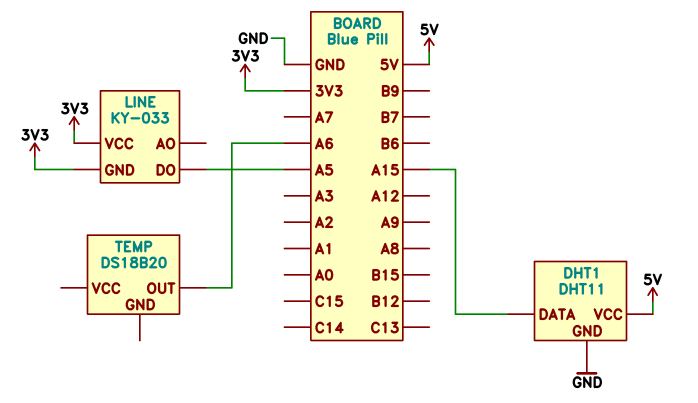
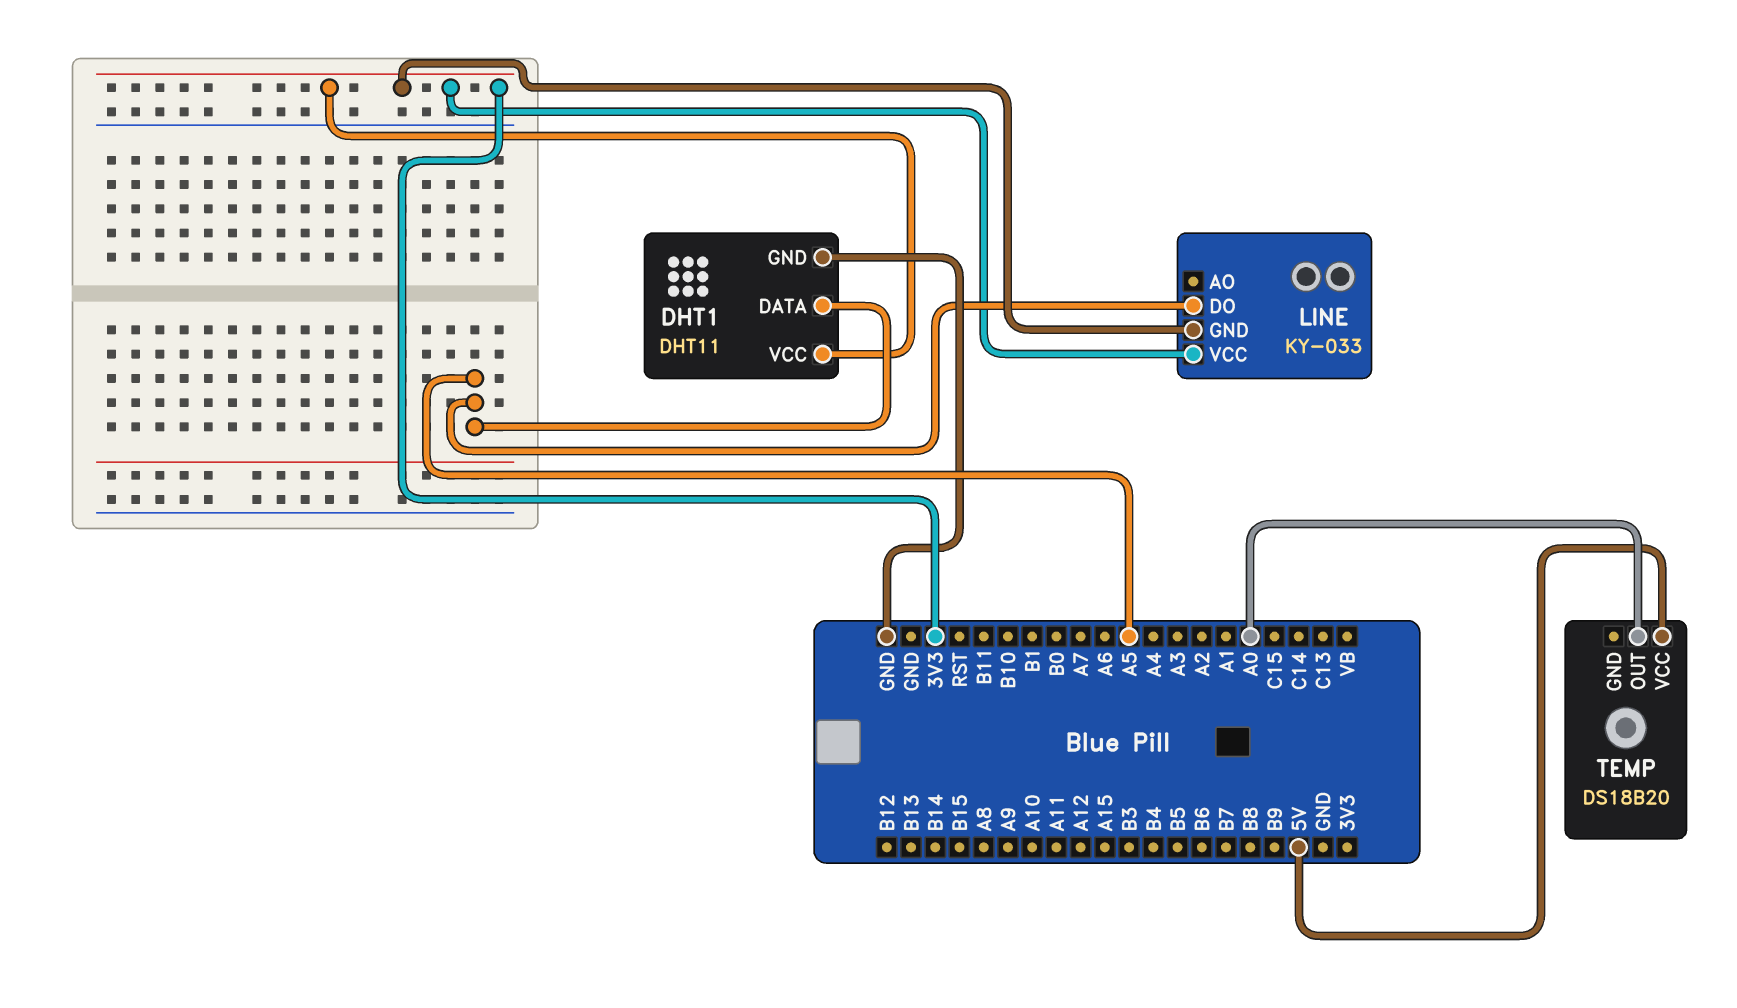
DHT1 pin DATA: A15 -> A5
DHT1 pin VCC: 5V -> 3V3
TEMP pin OUT: A6 -> A0
TEMP pin VCC: none -> 5V

